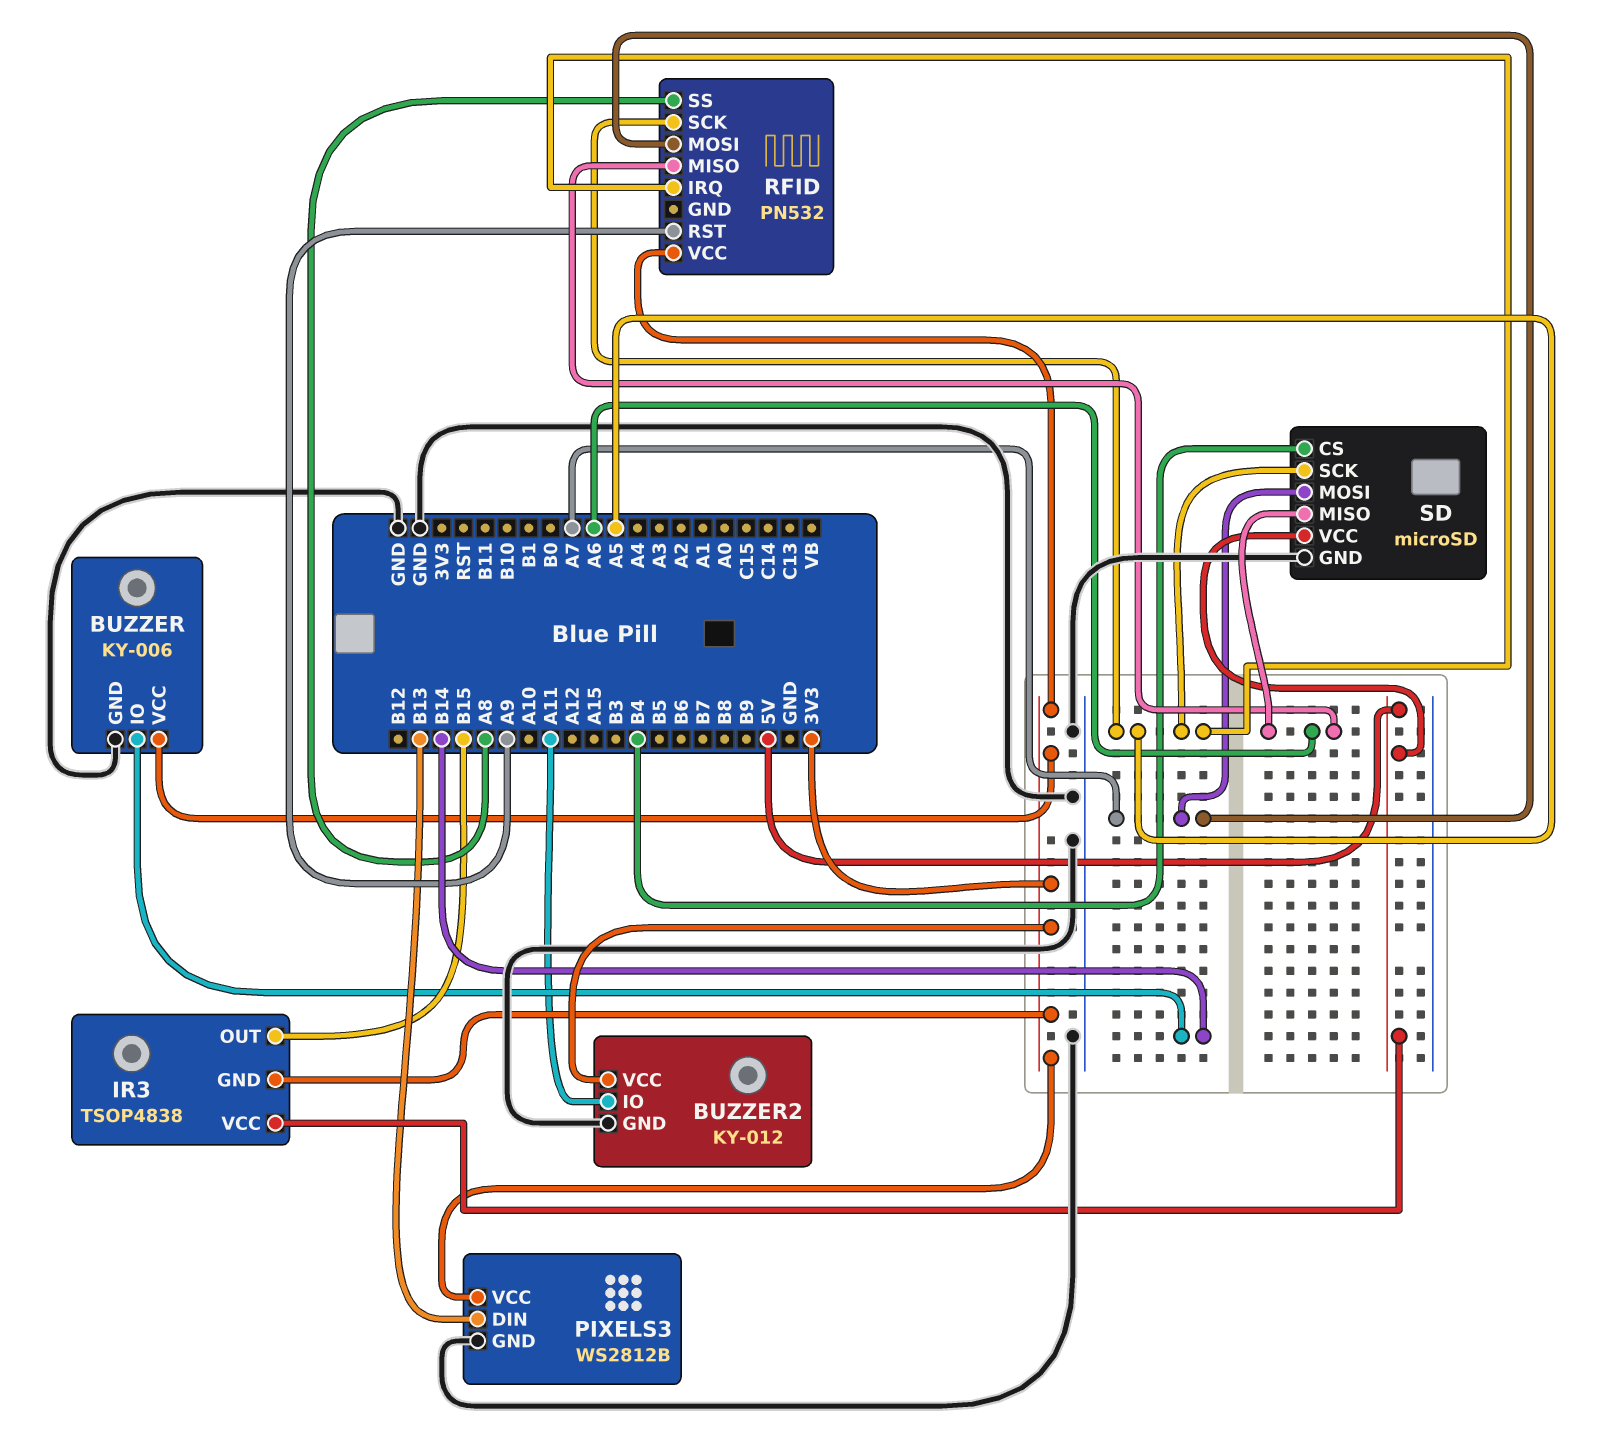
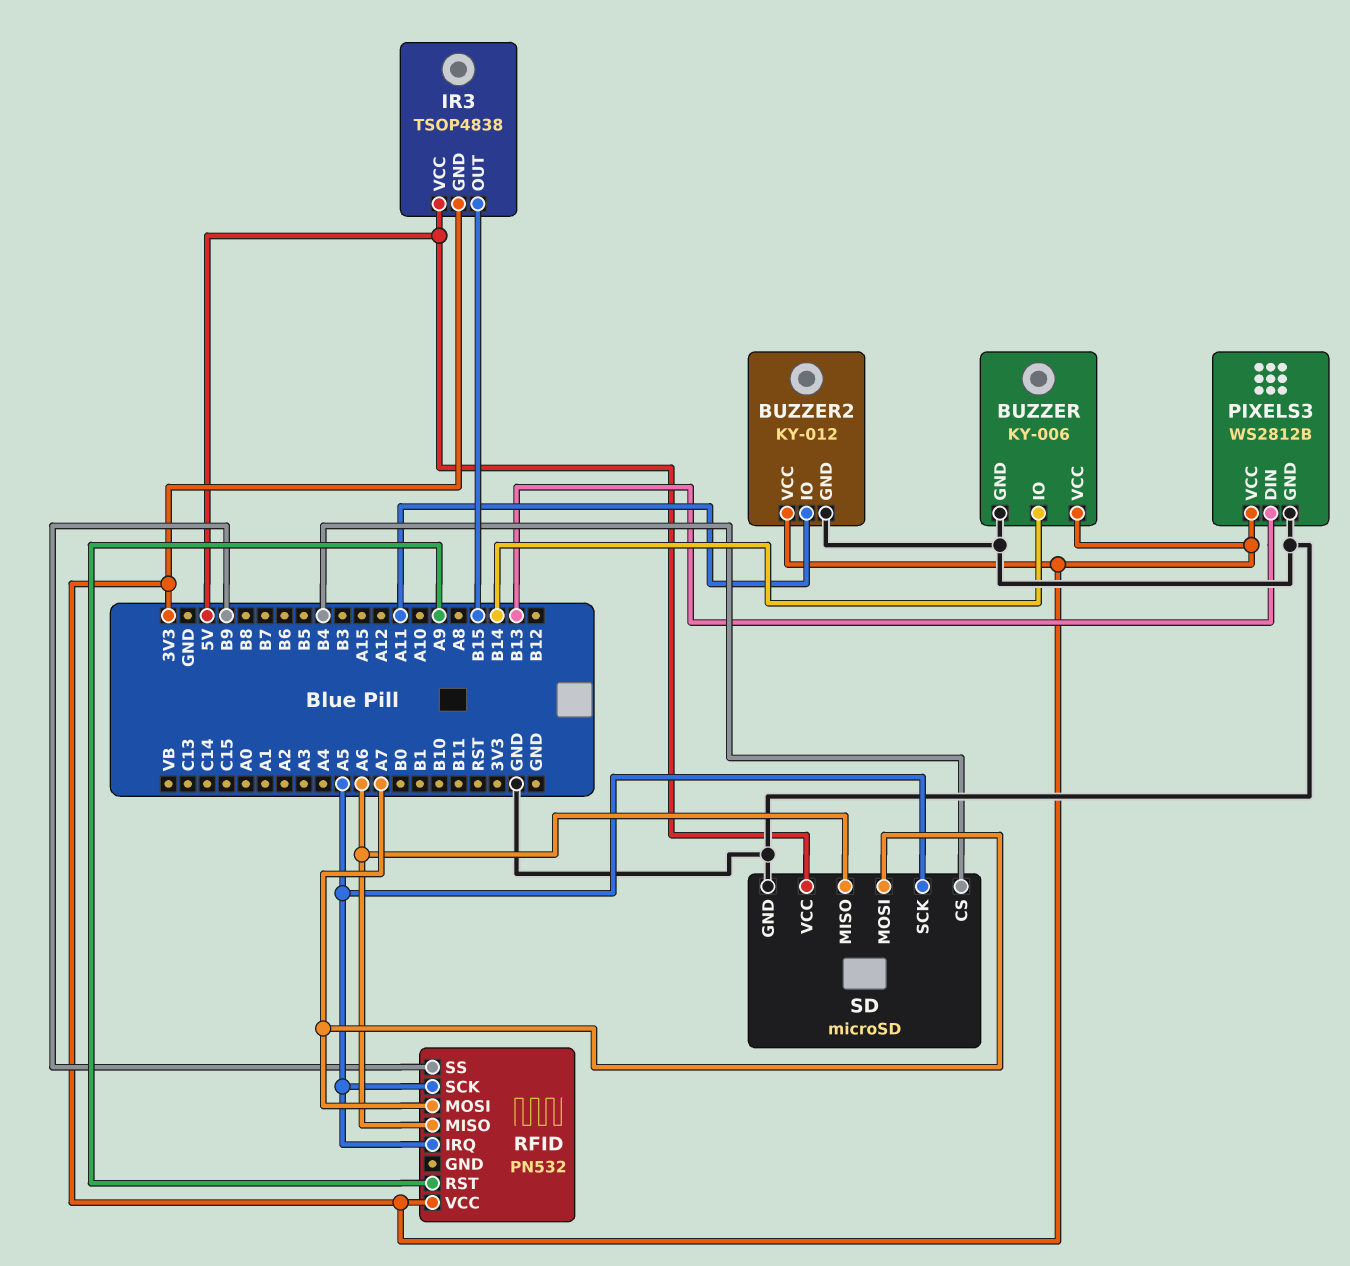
RFID pin SS: A8 -> B9

